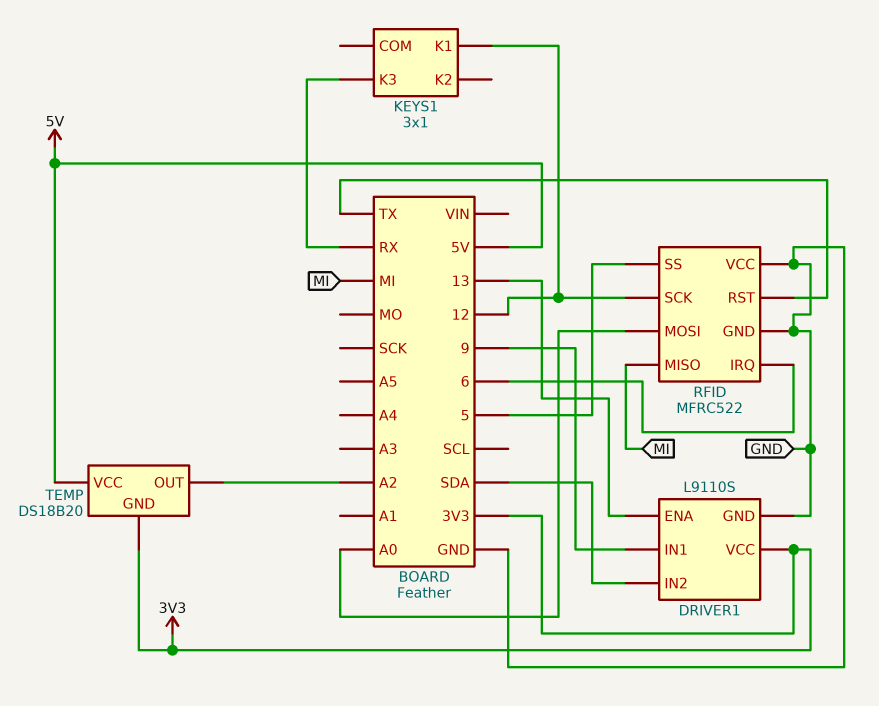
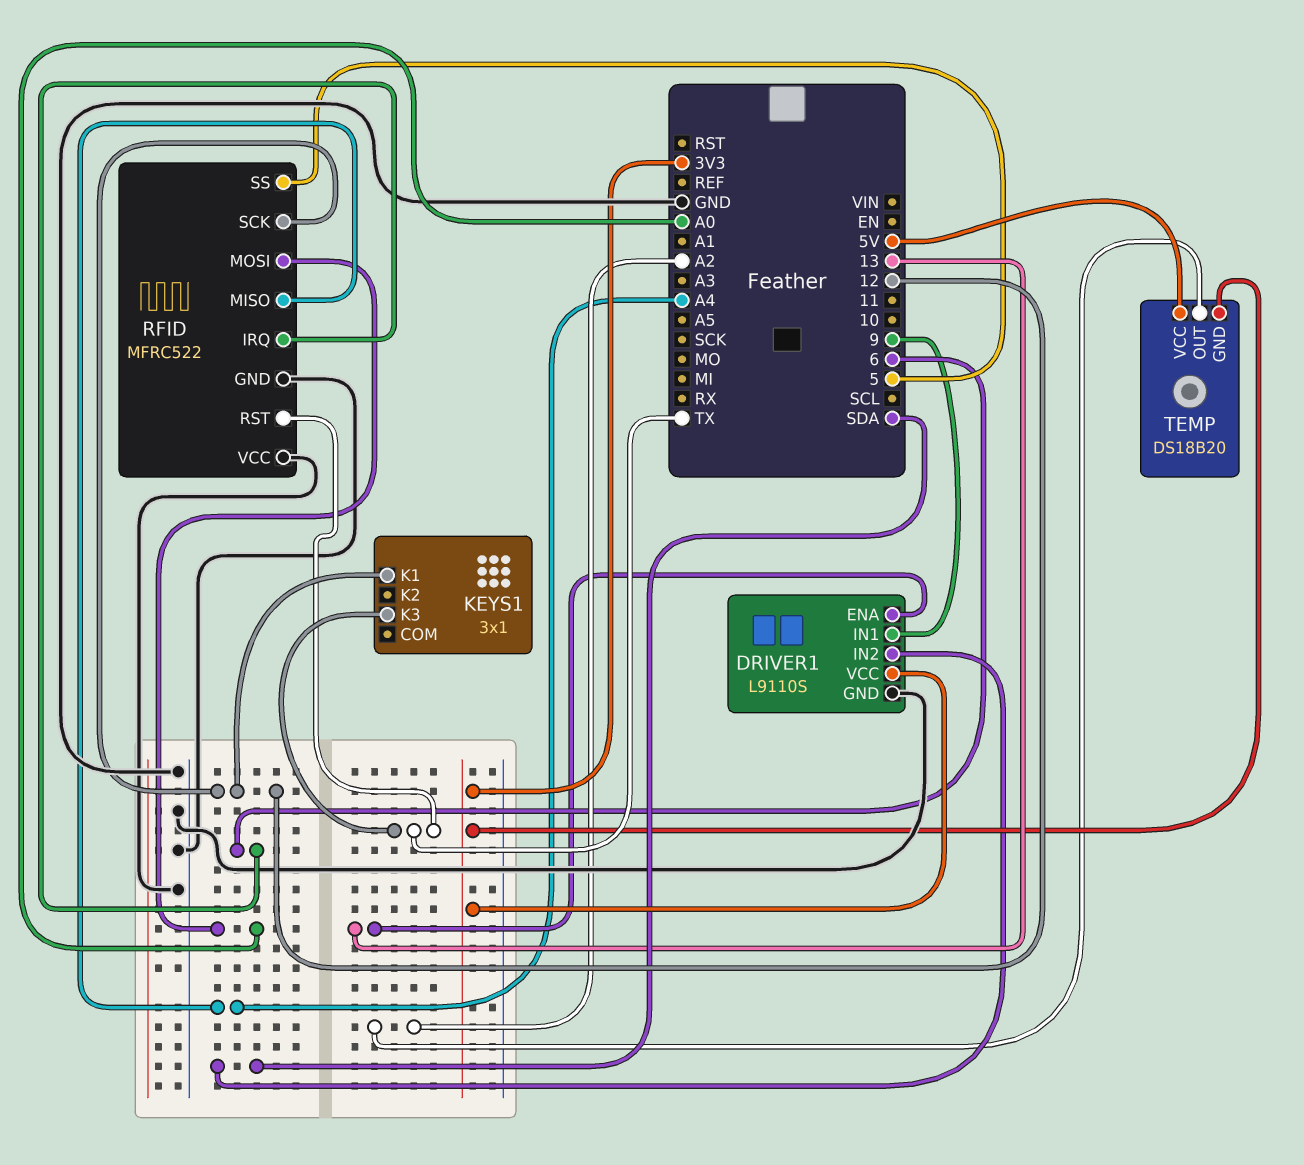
KEYS1 pin K3: RX -> TX
RFID pin MISO: MI -> A4

